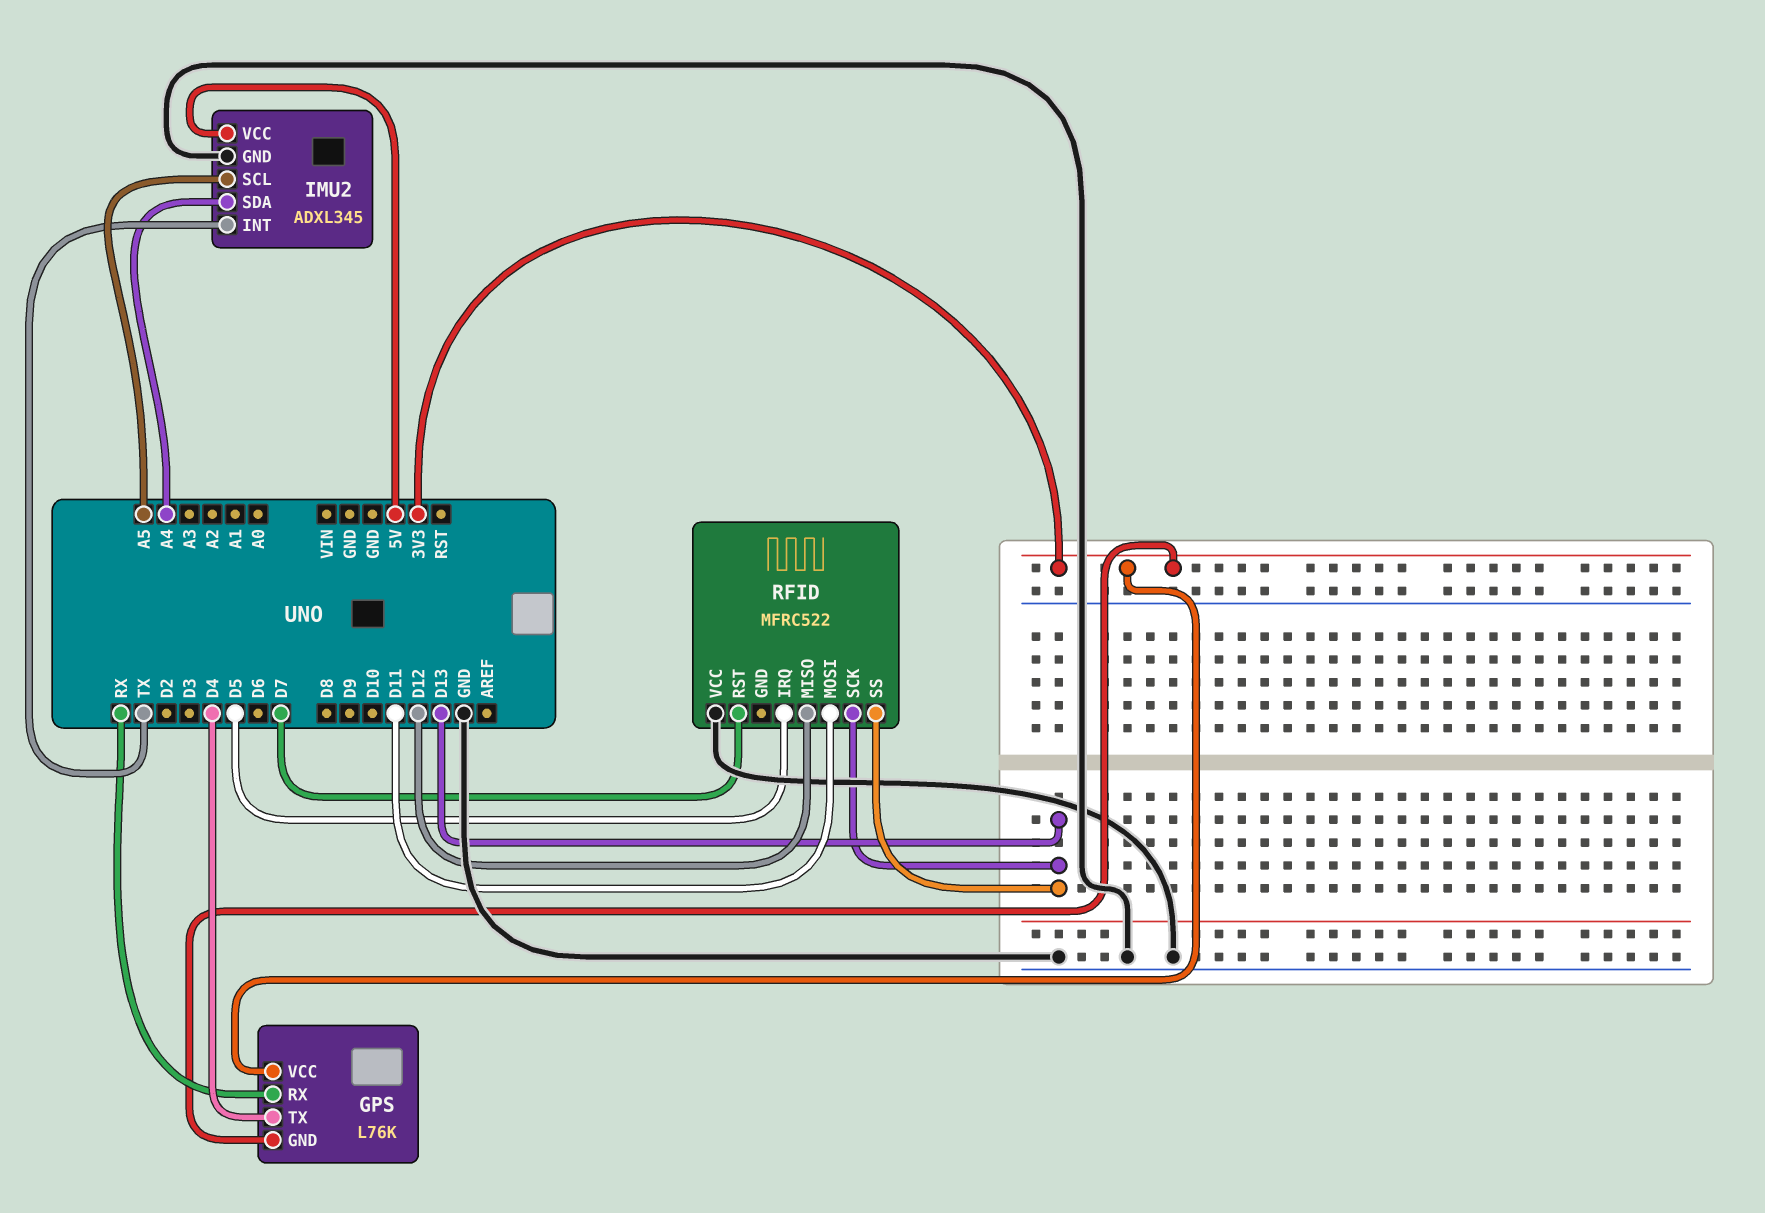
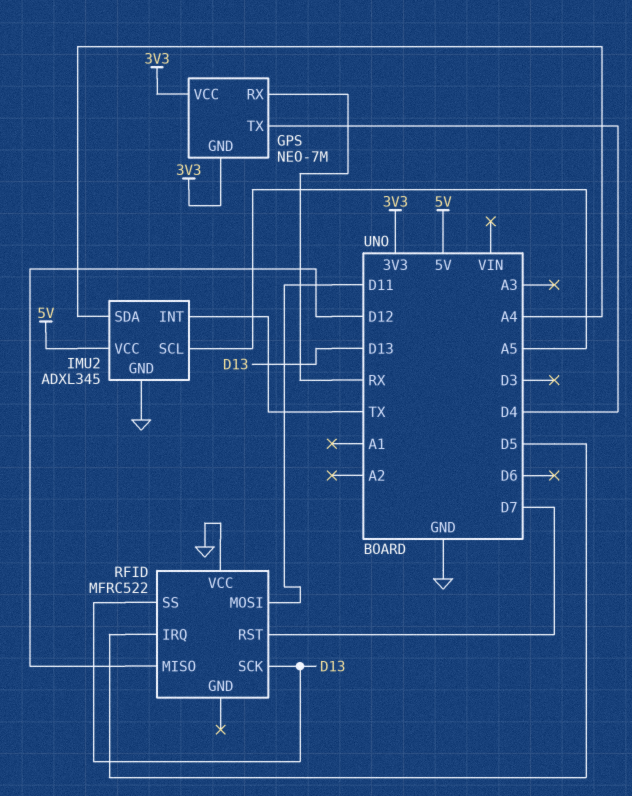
GPS: L76K -> NEO-7M

